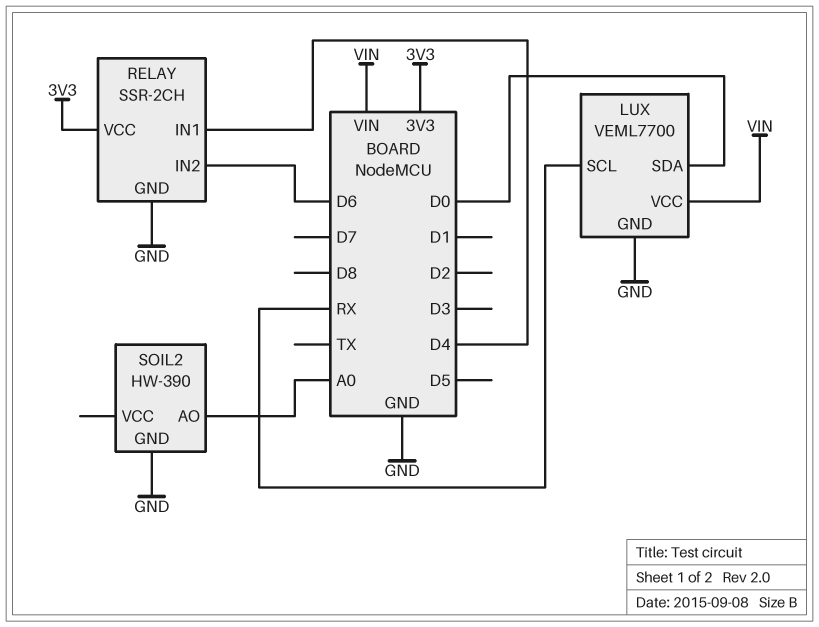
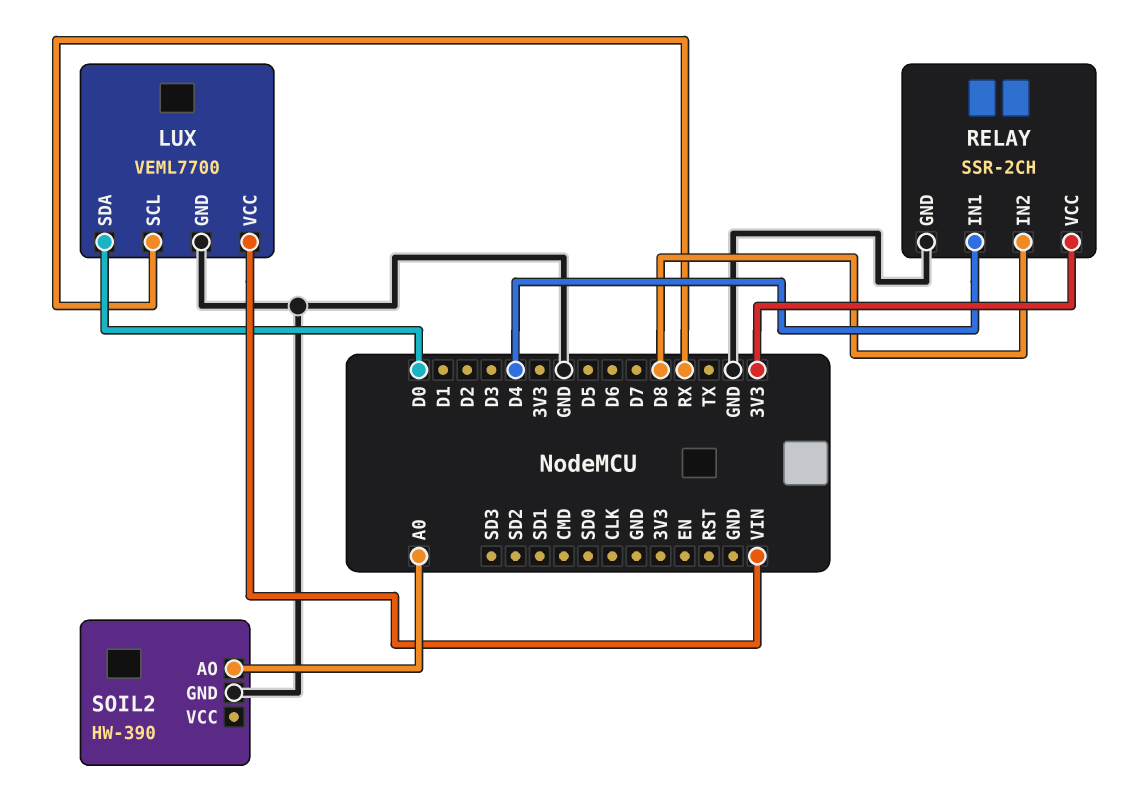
RELAY pin IN2: D6 -> D8

